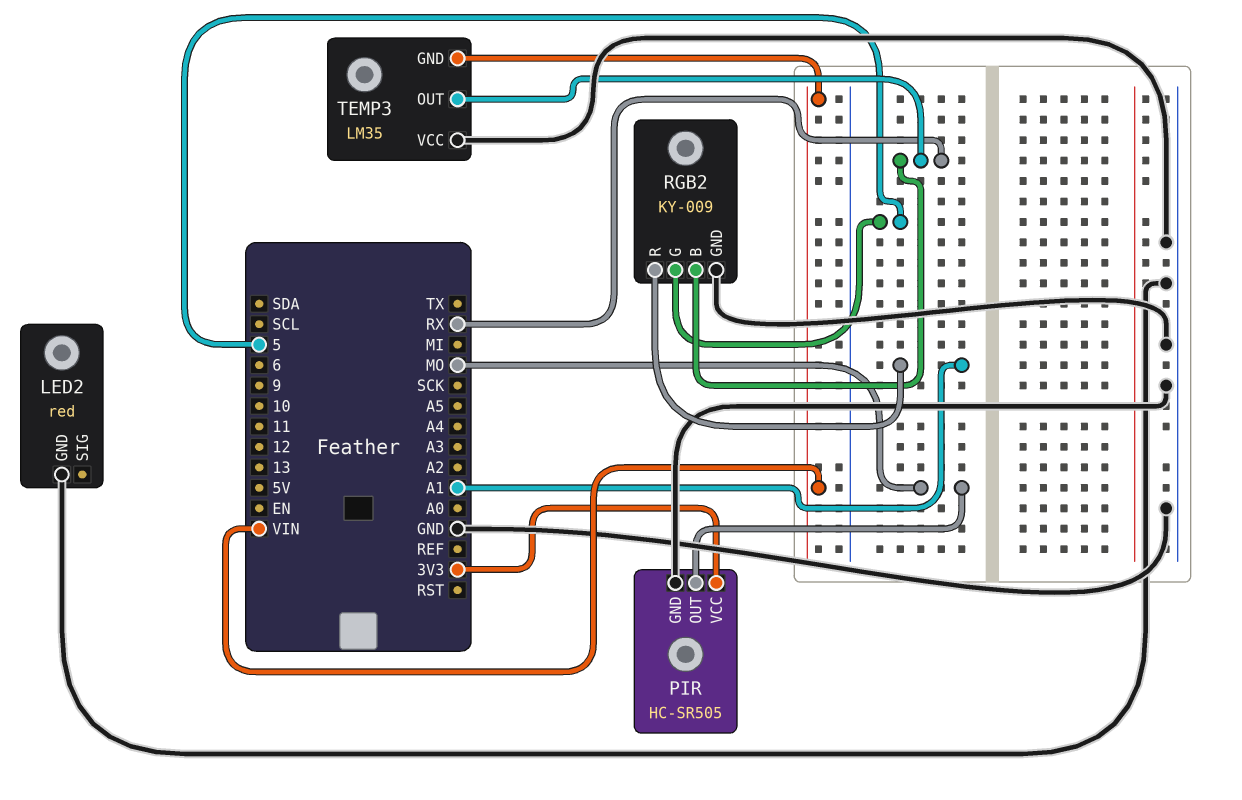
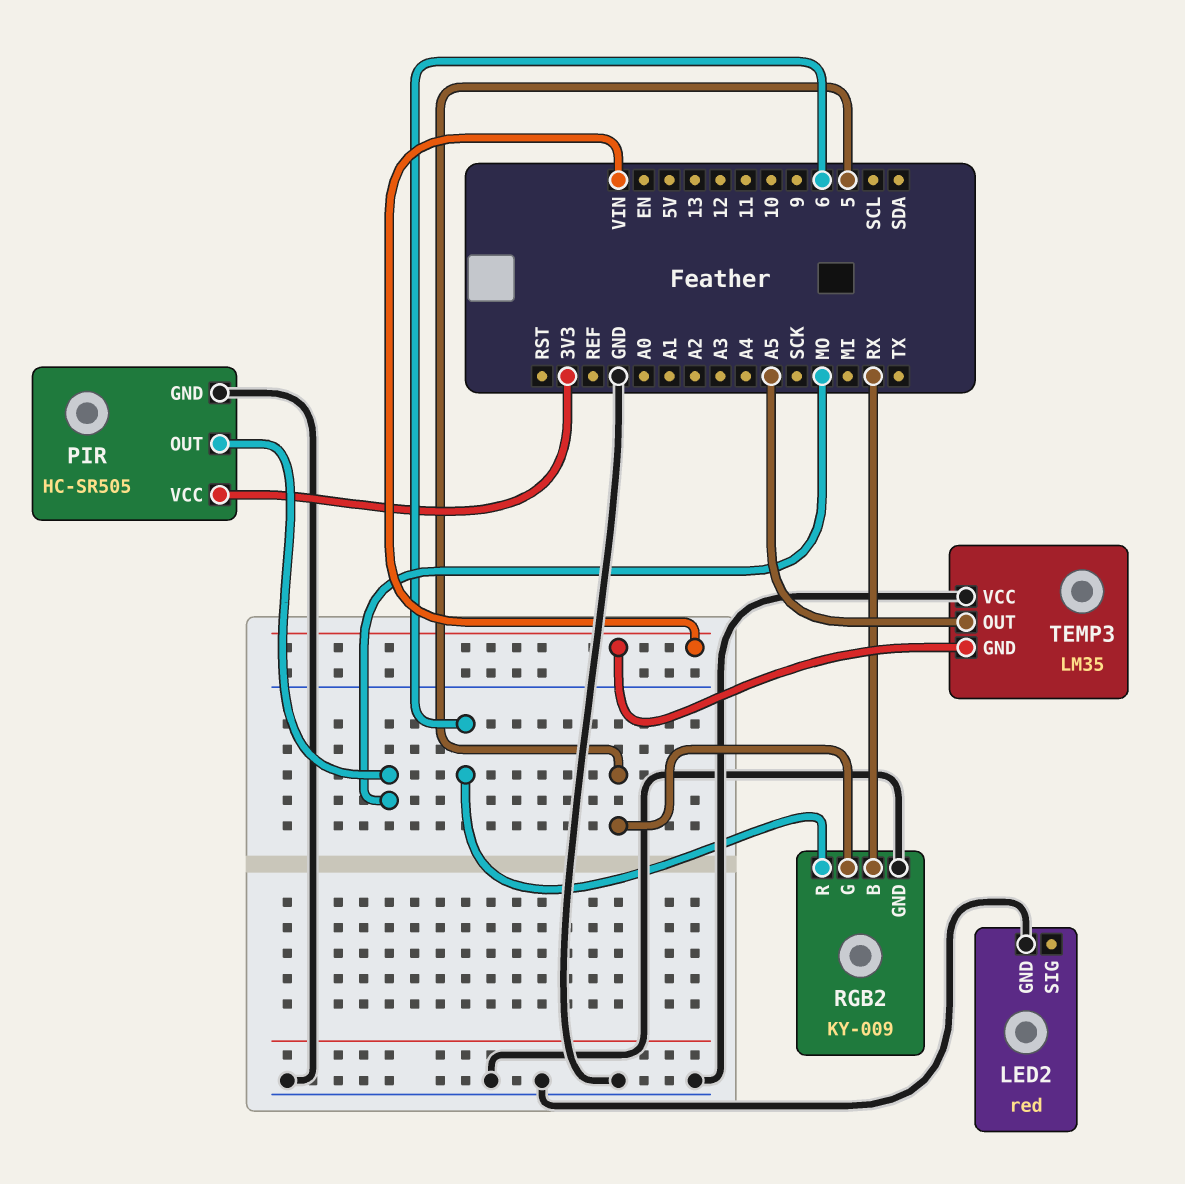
RGB2 pin R: A1 -> 6
TEMP3 pin OUT: RX -> A5

